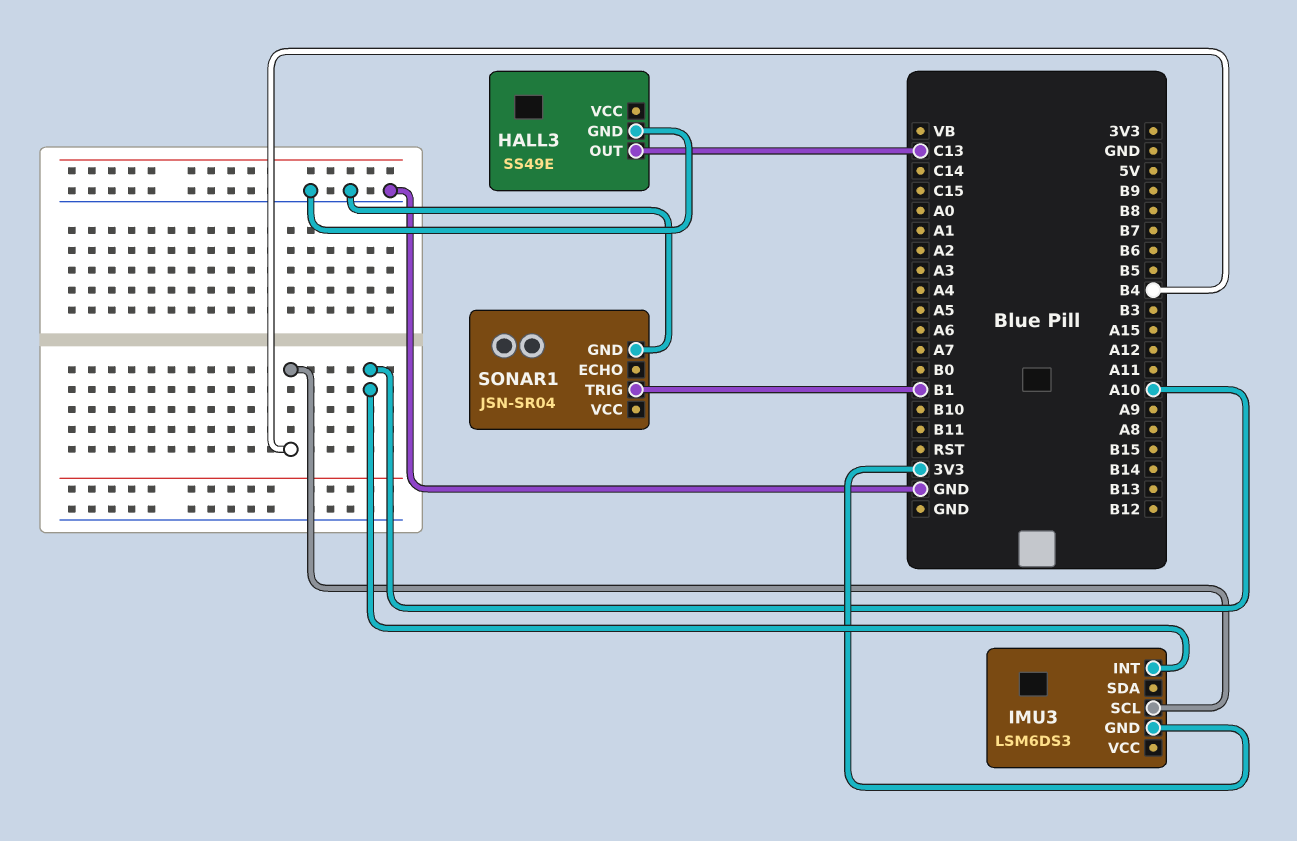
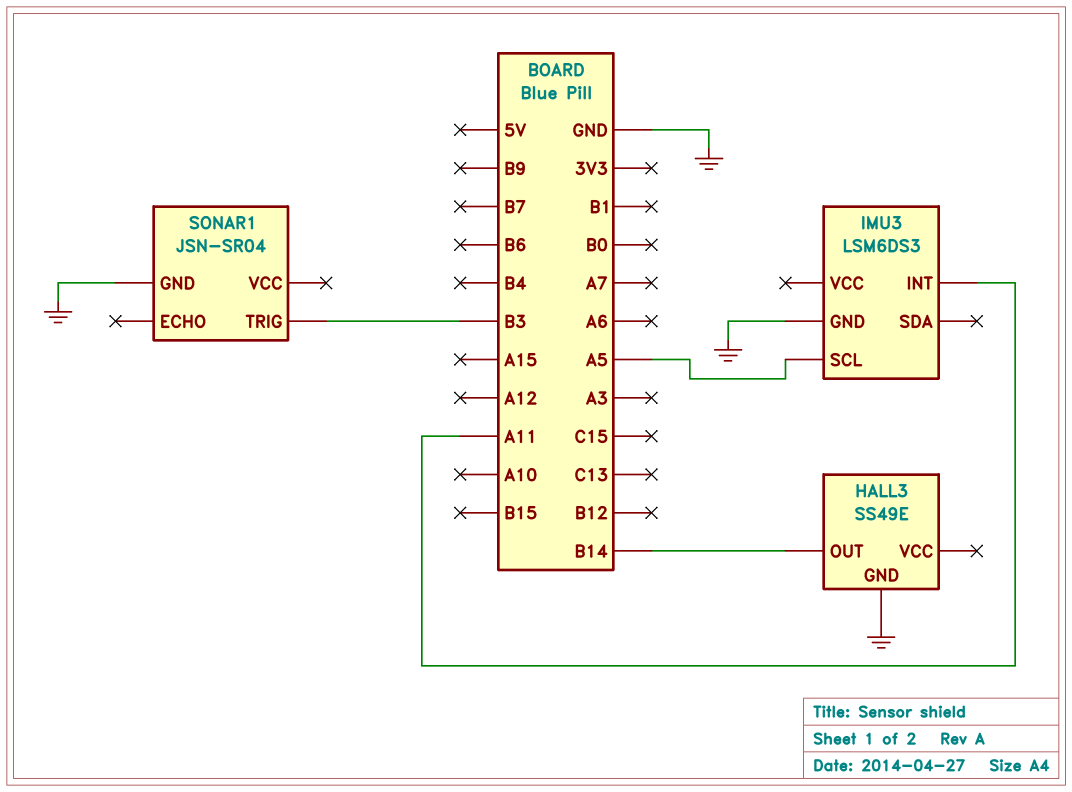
HALL3 pin OUT: C13 -> B14
IMU3 pin GND: 3V3 -> GND
IMU3 pin INT: A10 -> A11
IMU3 pin SCL: B4 -> A5
SONAR1 pin TRIG: B1 -> B3

